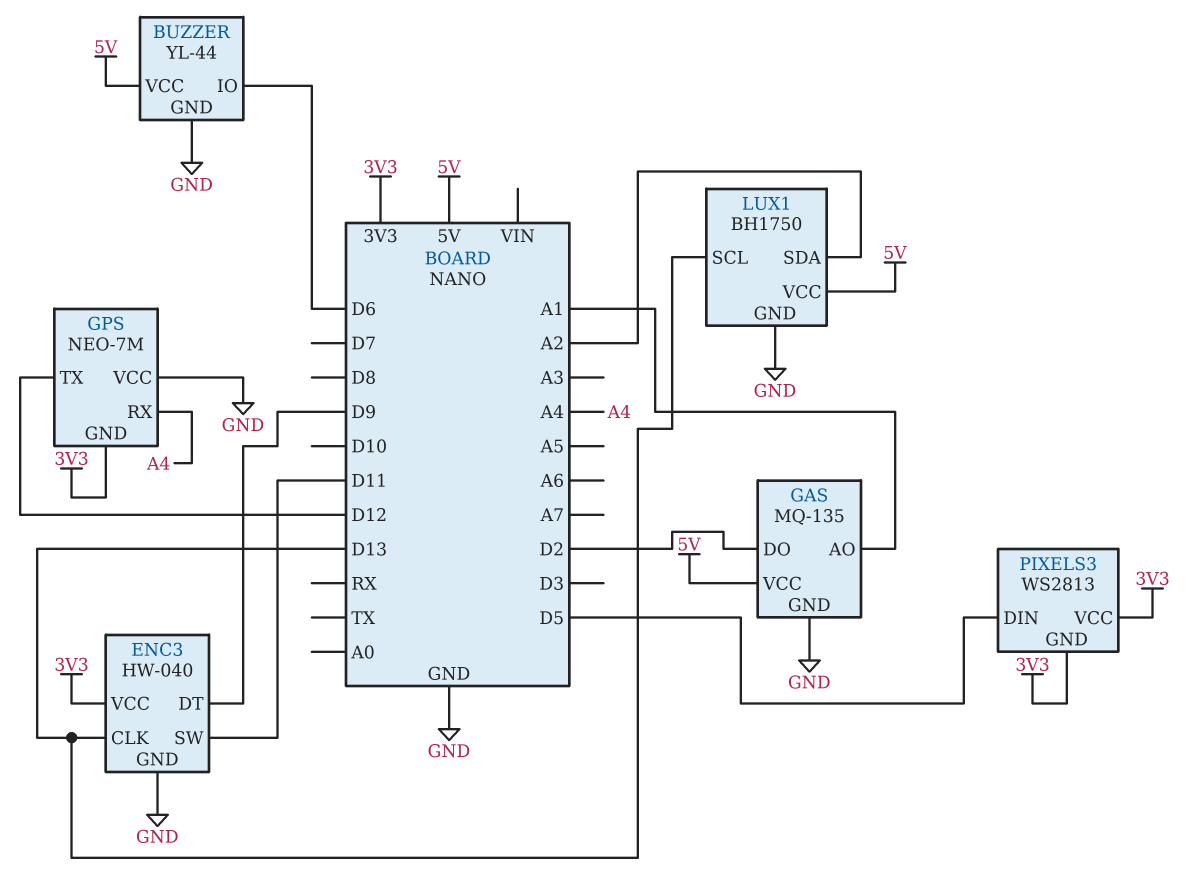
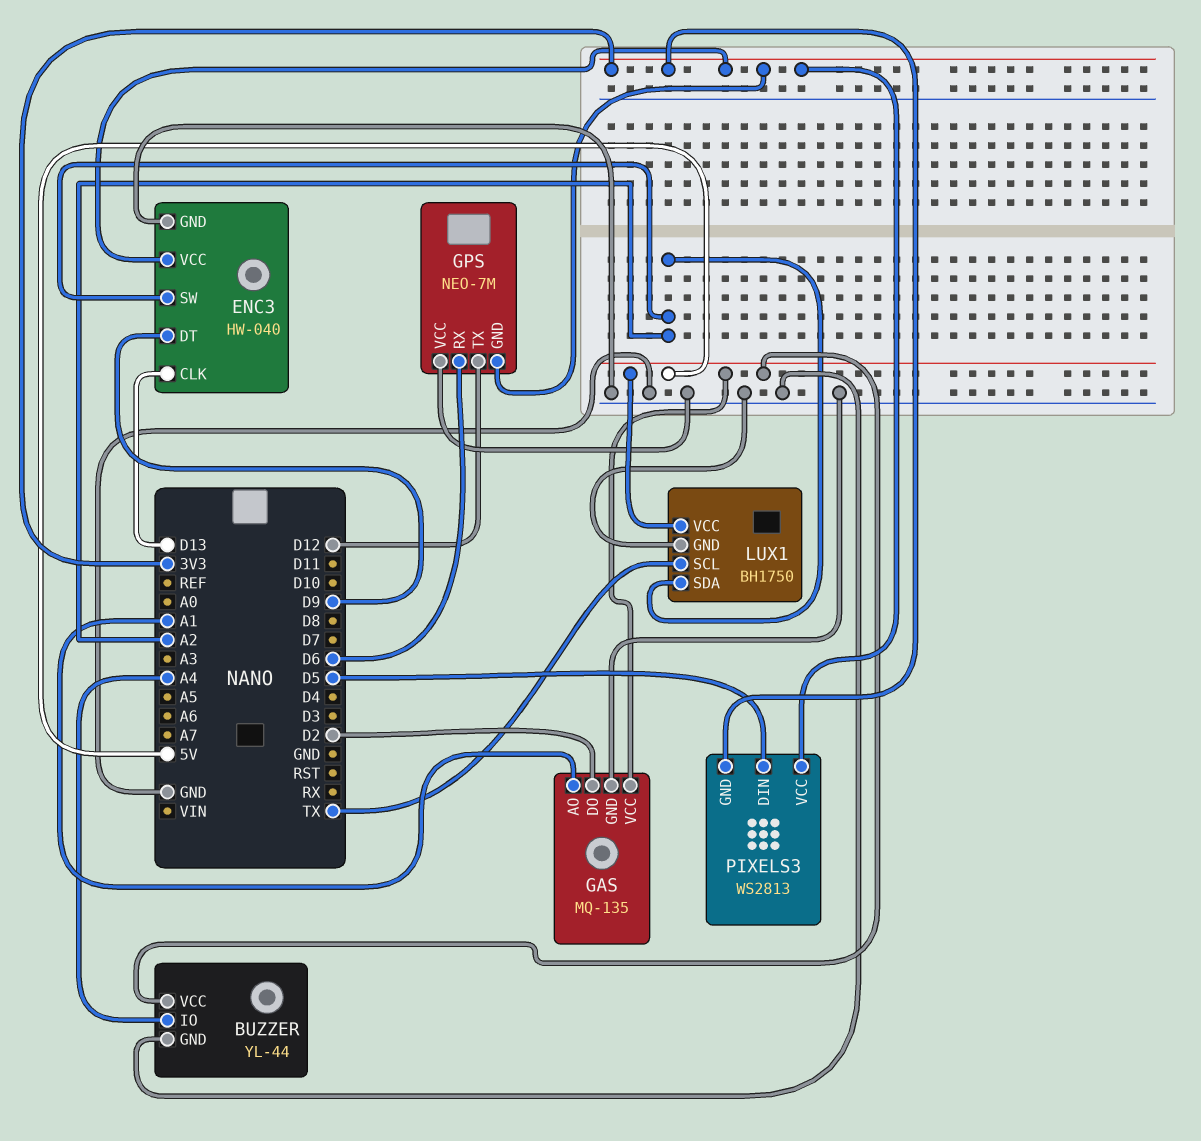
BUZZER pin IO: D6 -> A4
ENC3 pin SW: D11 -> A2
GPS pin RX: A4 -> D6
LUX1 pin SCL: D13 -> TX

